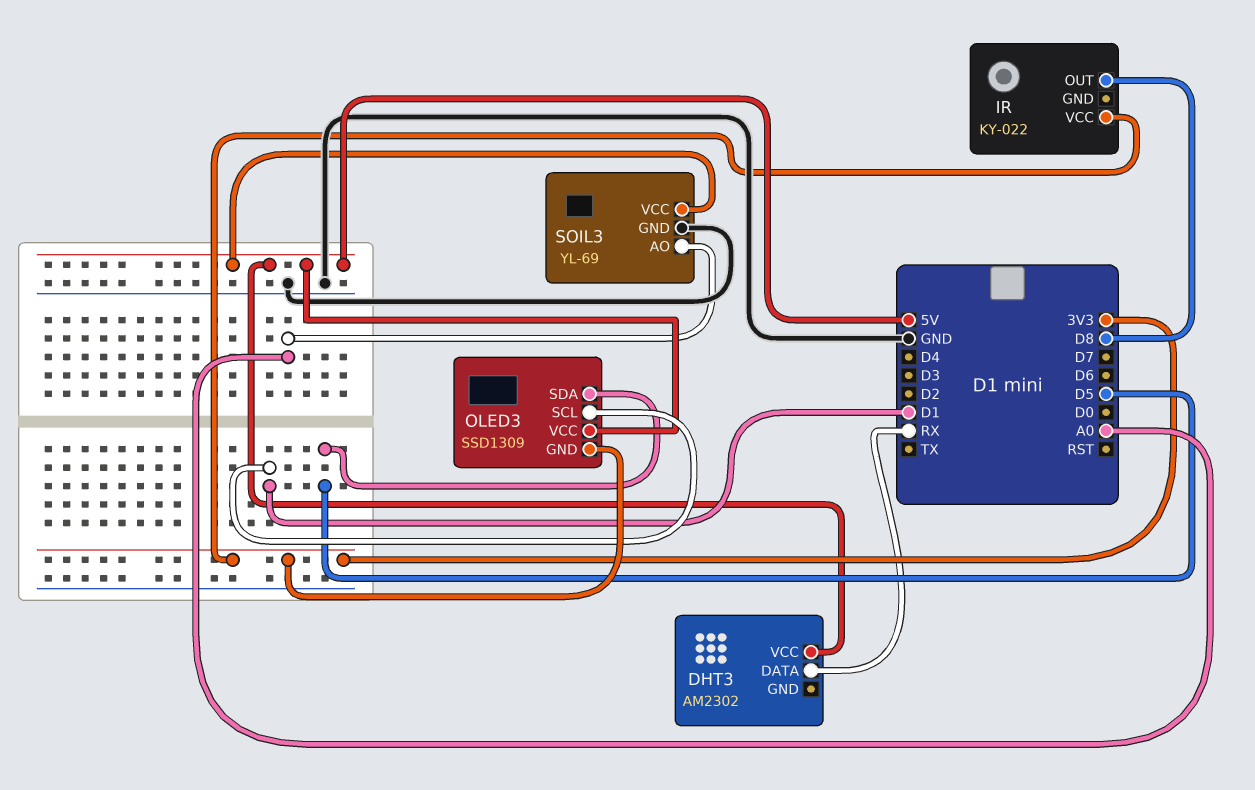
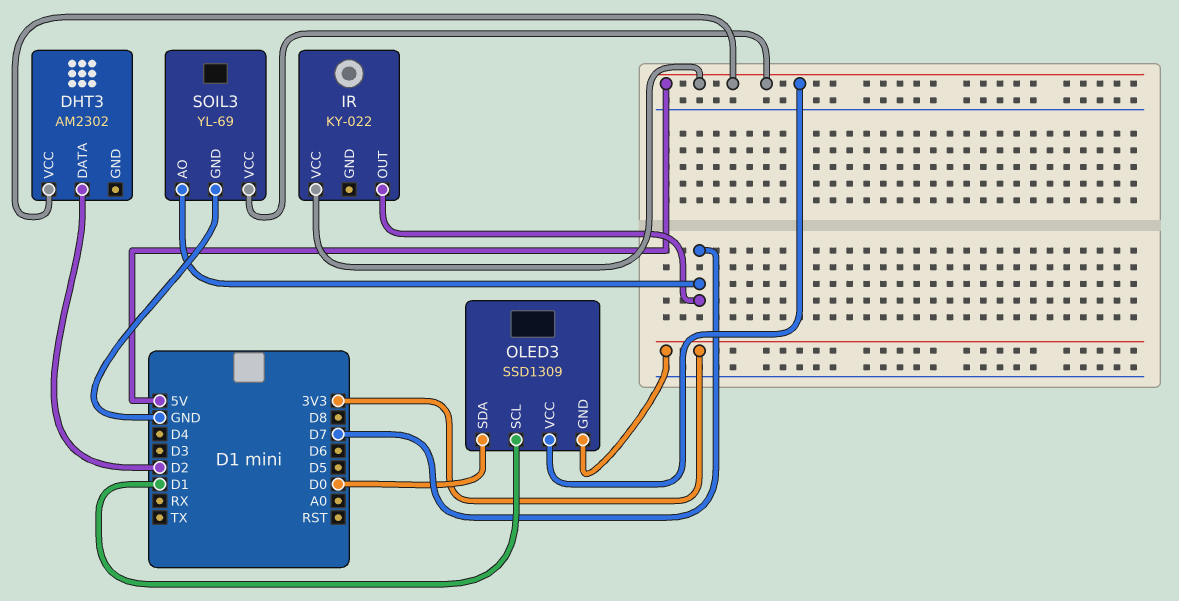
DHT3 pin DATA: RX -> D2
IR pin OUT: D8 -> D7
IR pin VCC: 3V3 -> 5V
OLED3 pin SDA: D5 -> D0
SOIL3 pin AO: A0 -> D7

